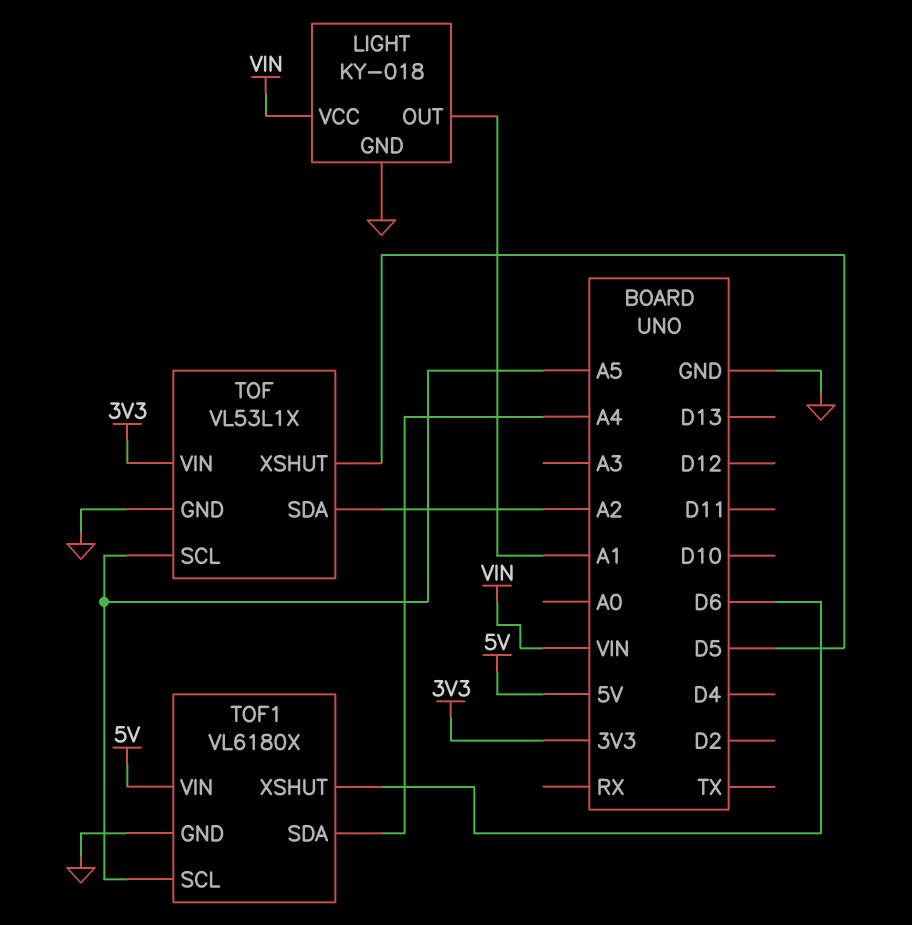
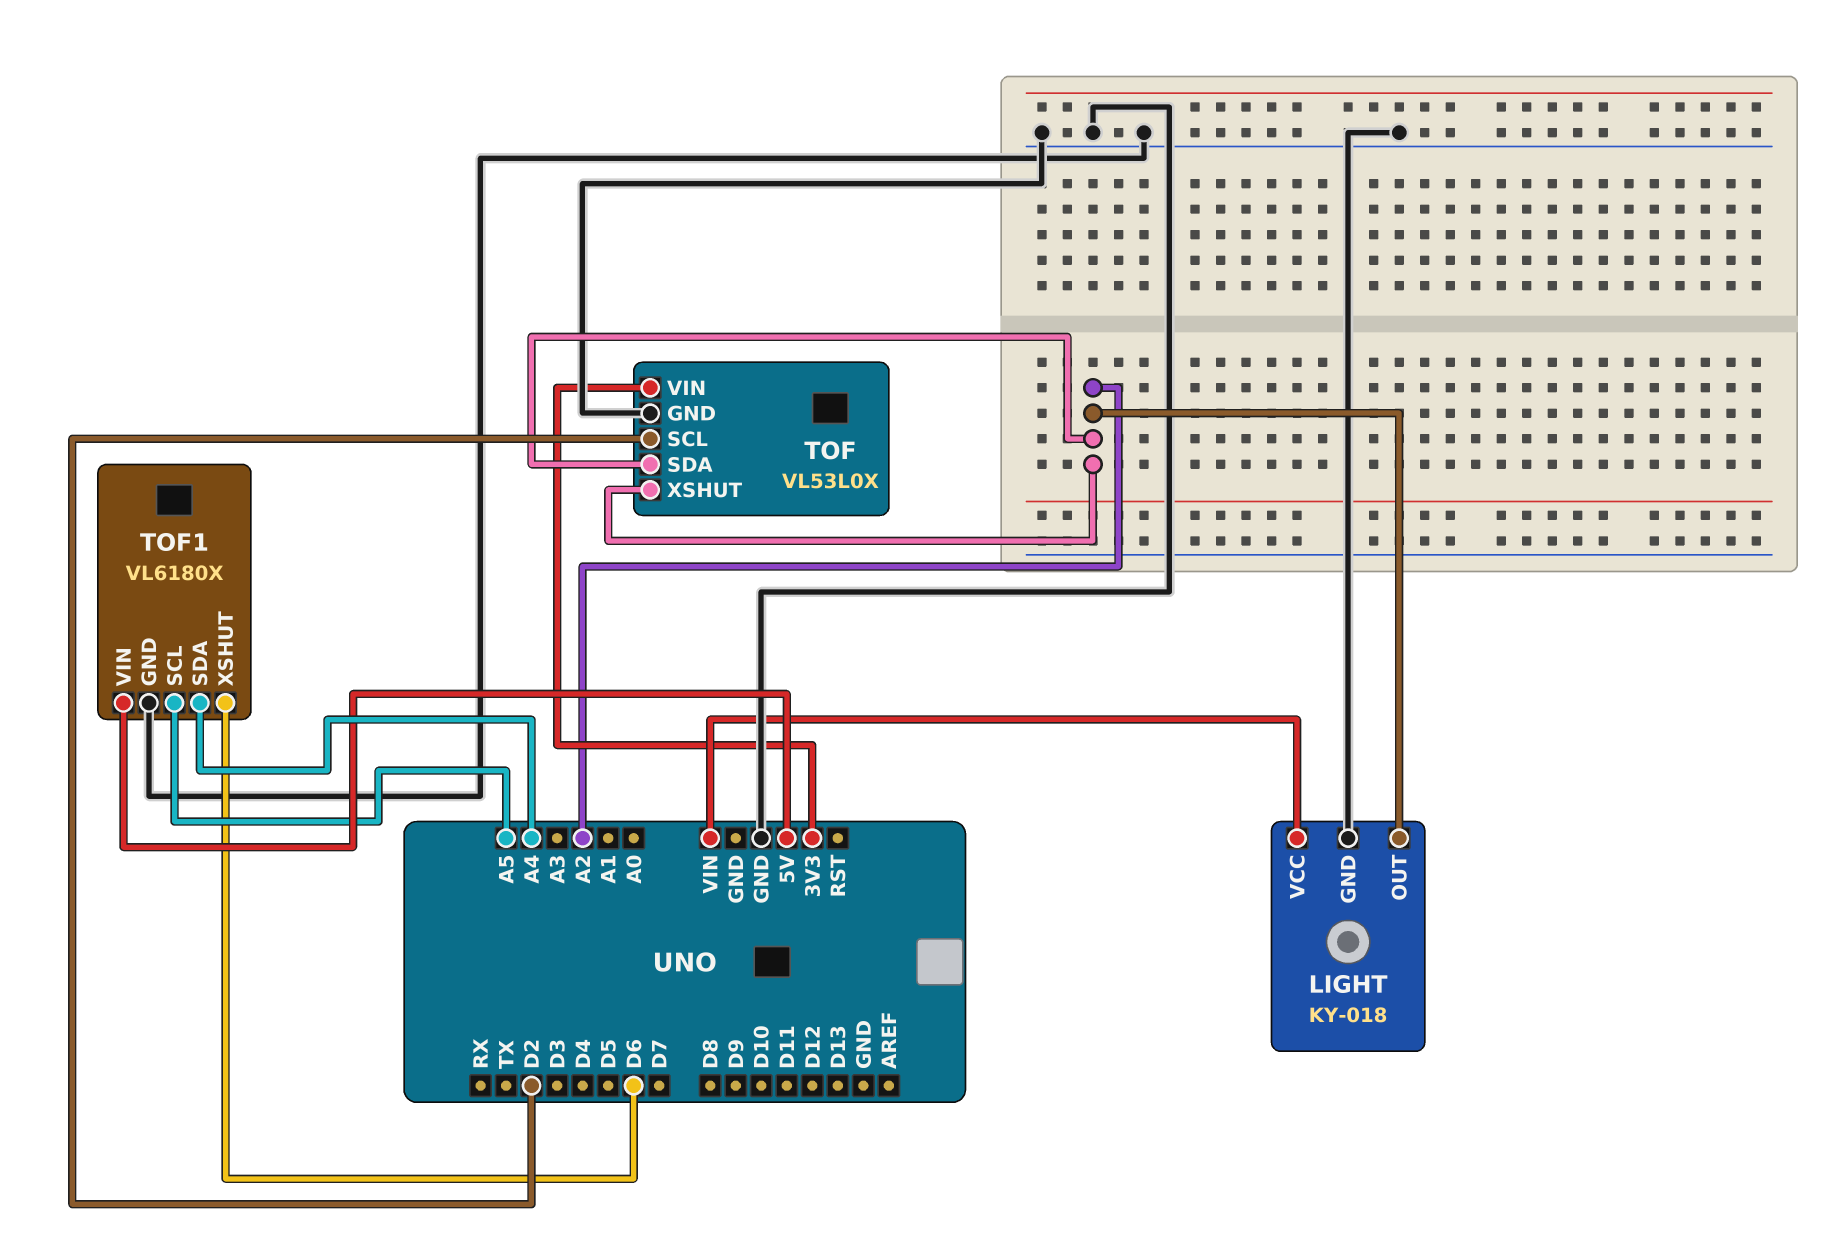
LIGHT pin OUT: A1 -> A2
TOF: VL53L1X -> VL53L0X
TOF pin SCL: A5 -> D2
TOF pin XSHUT: D5 -> A2

